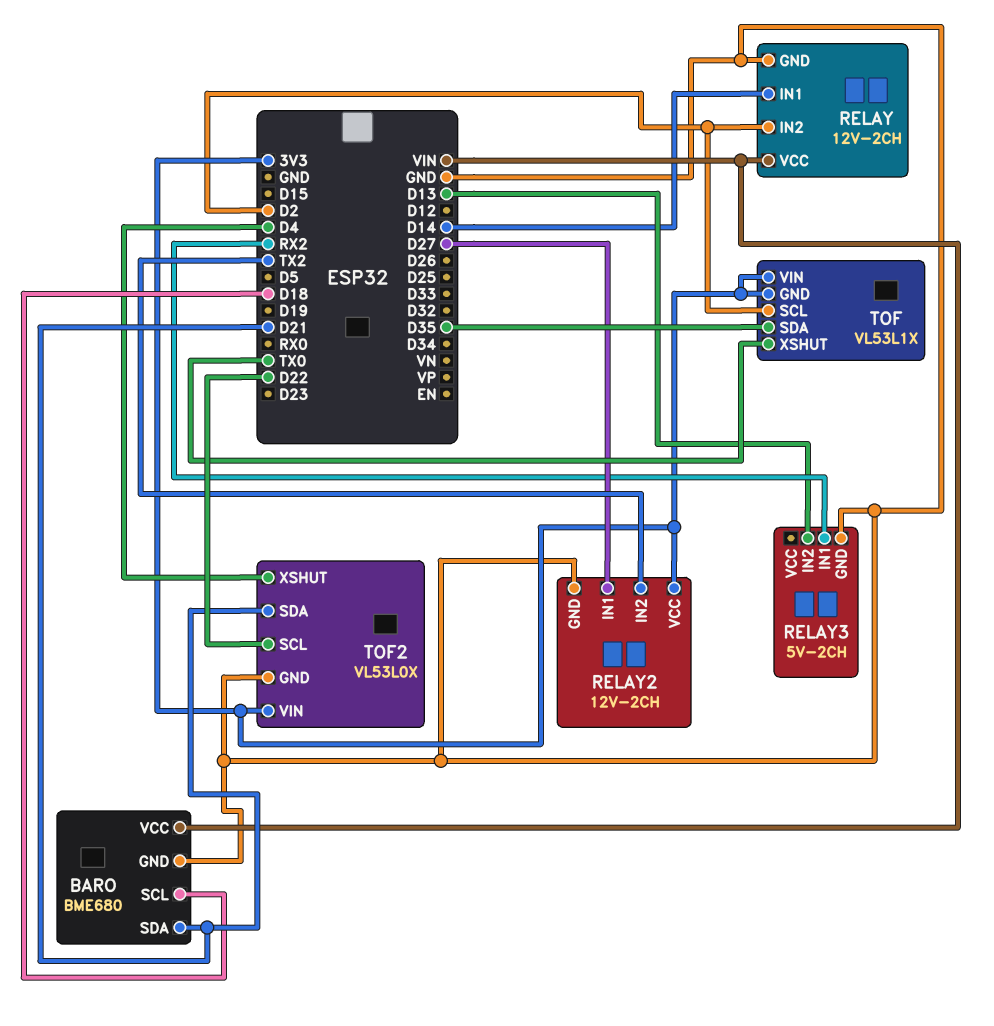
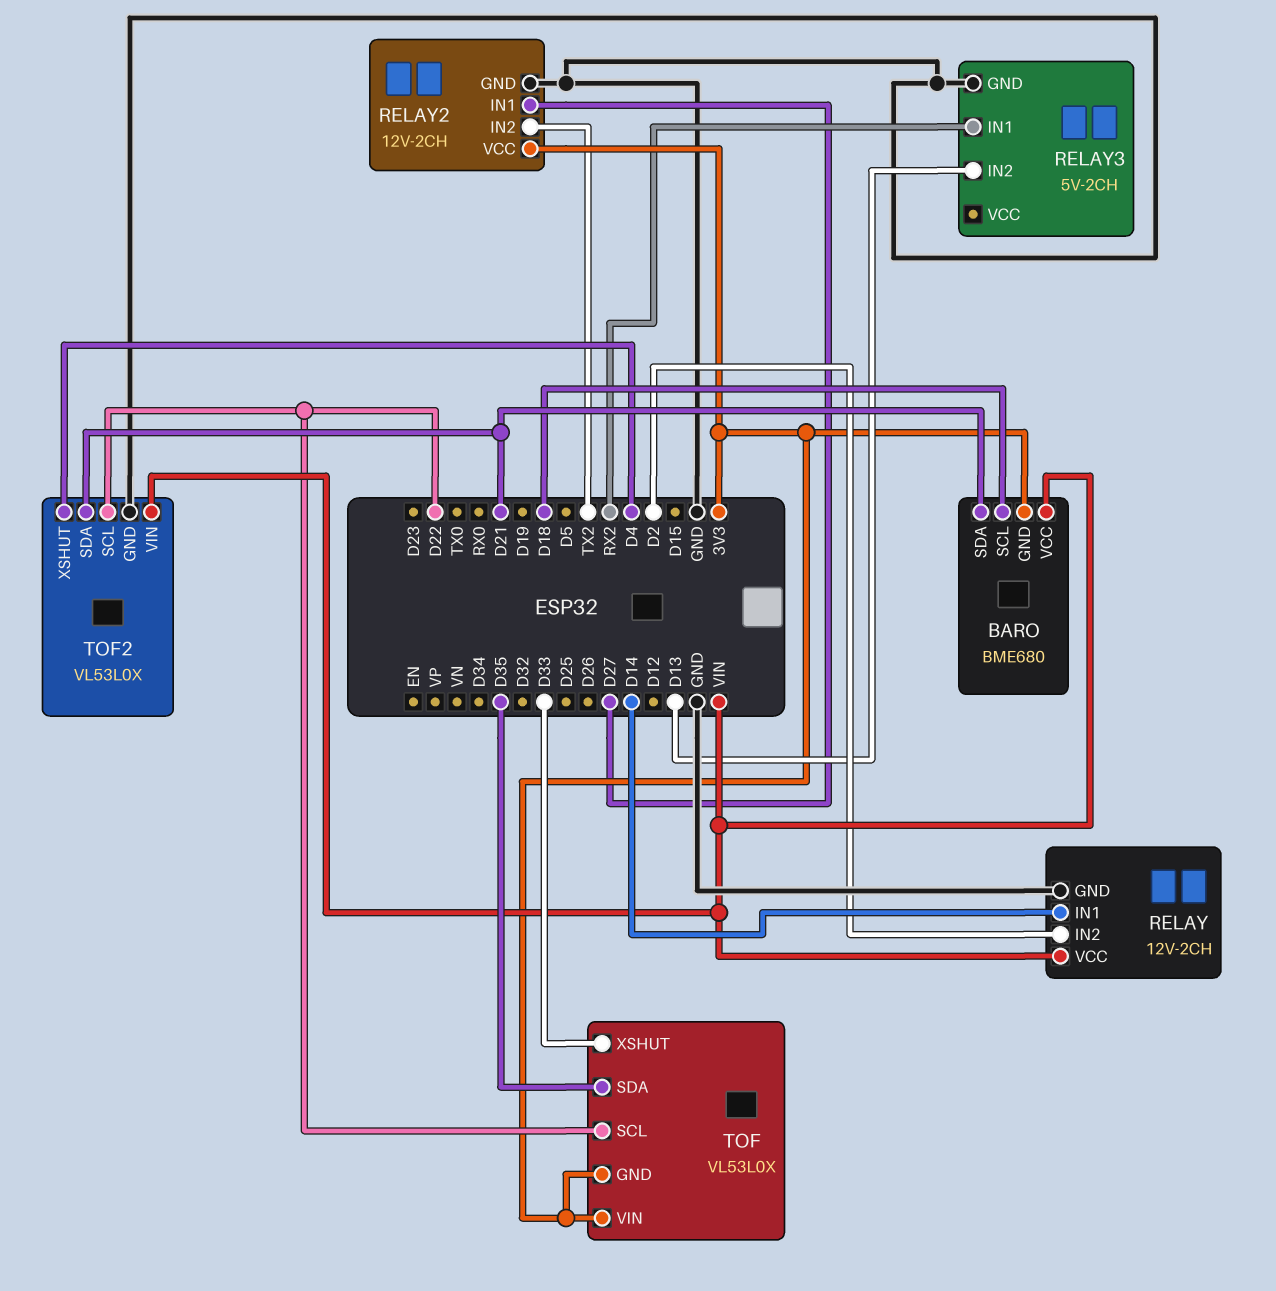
BARO pin GND: GND -> 3V3
TOF: VL53L1X -> VL53L0X
TOF pin SCL: D2 -> D22
TOF pin XSHUT: TX0 -> D33
TOF2 pin VIN: 3V3 -> VIN

